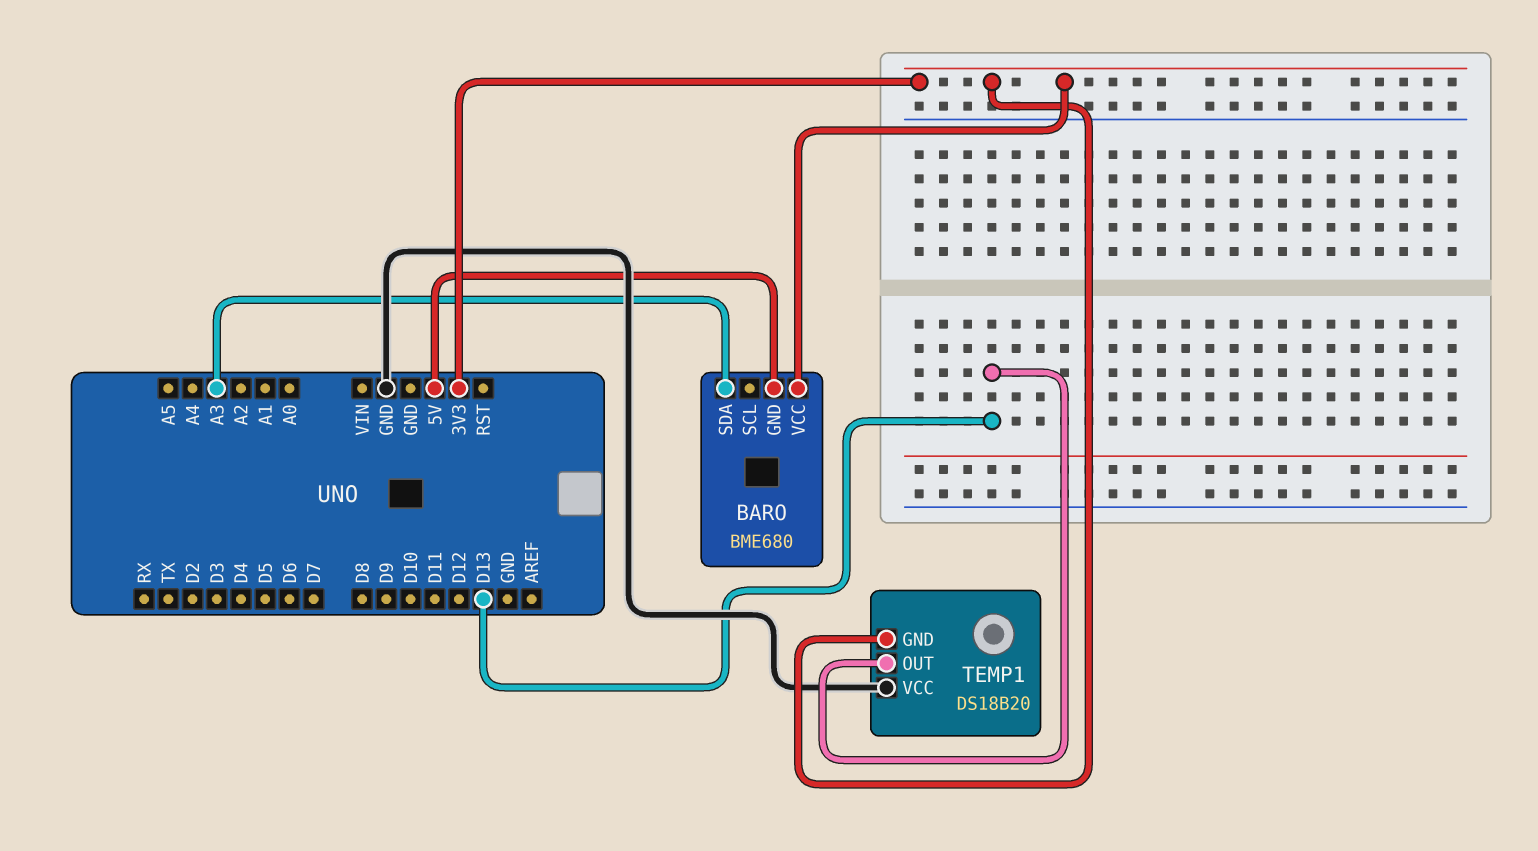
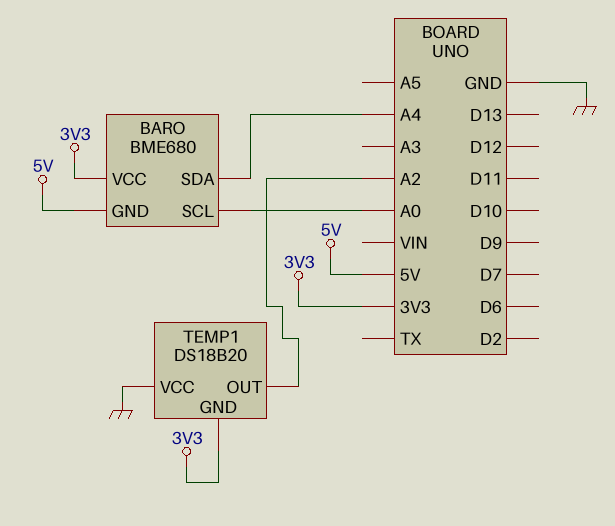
BARO pin SCL: none -> A0
BARO pin SDA: A3 -> A4
TEMP1 pin OUT: D13 -> A2

